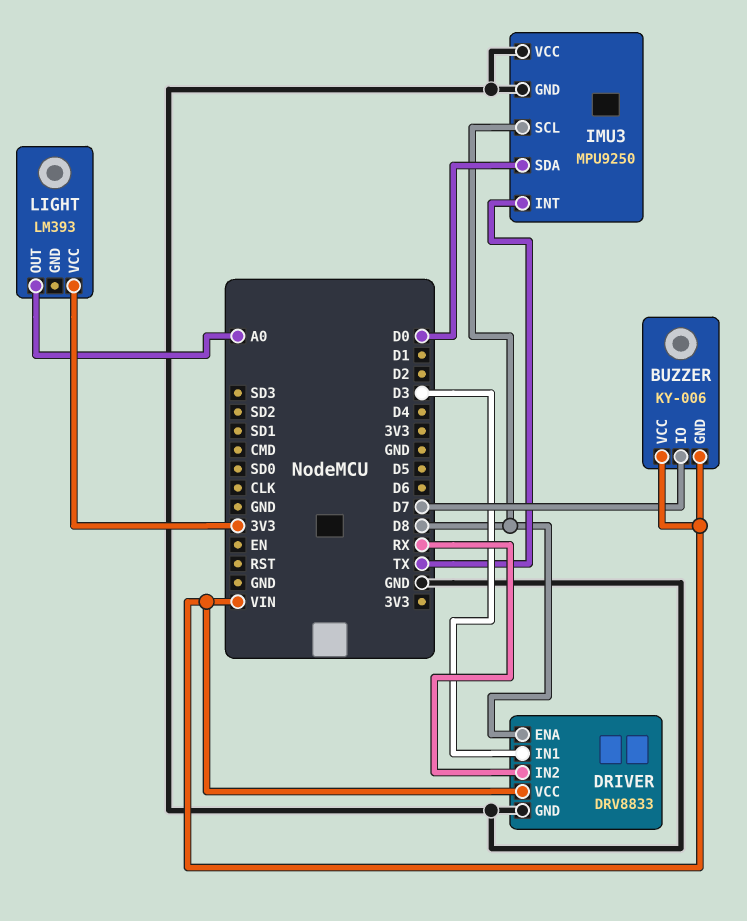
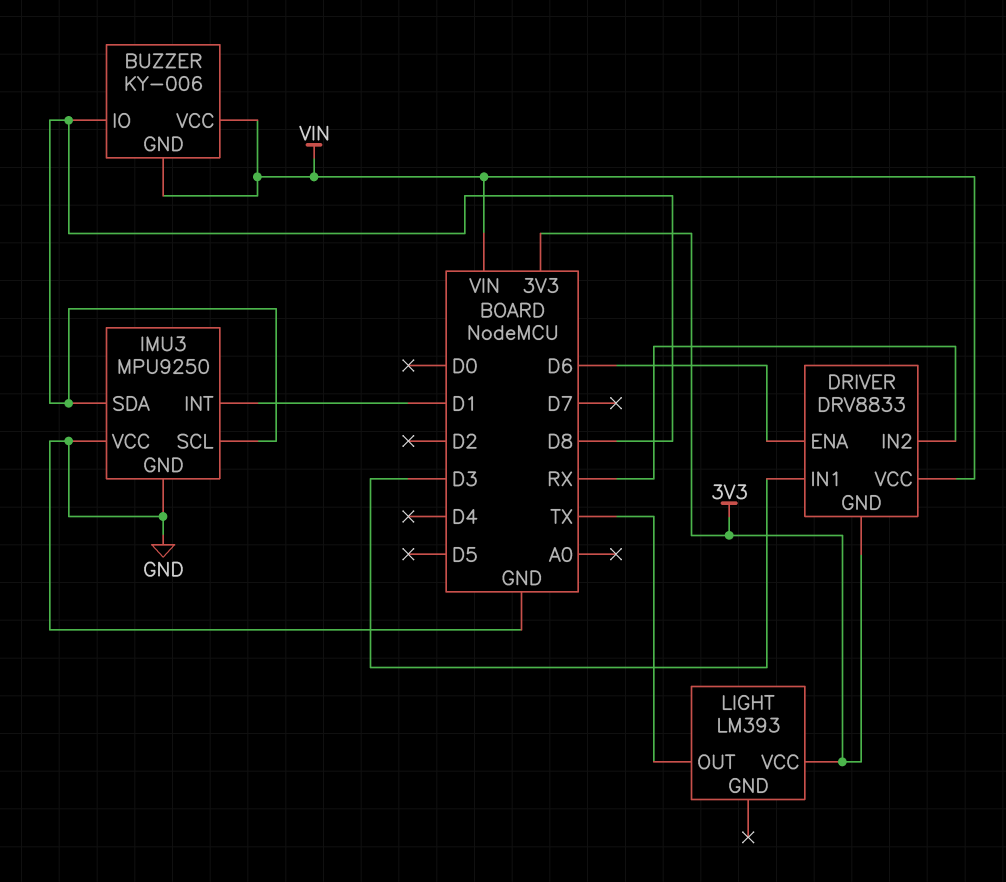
BUZZER pin IO: D7 -> D8
DRIVER pin ENA: D8 -> D6
DRIVER pin GND: GND -> 3V3
IMU3 pin INT: TX -> D1
IMU3 pin SDA: D0 -> D8
LIGHT pin OUT: A0 -> TX

